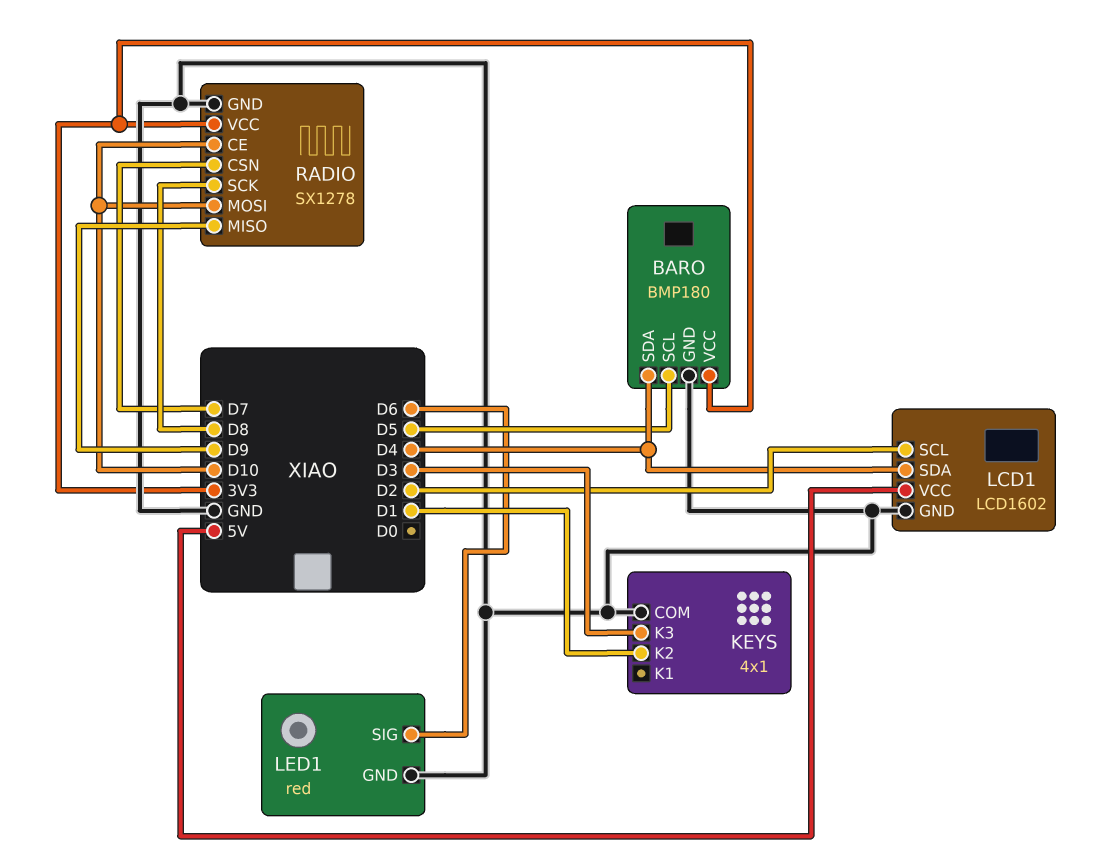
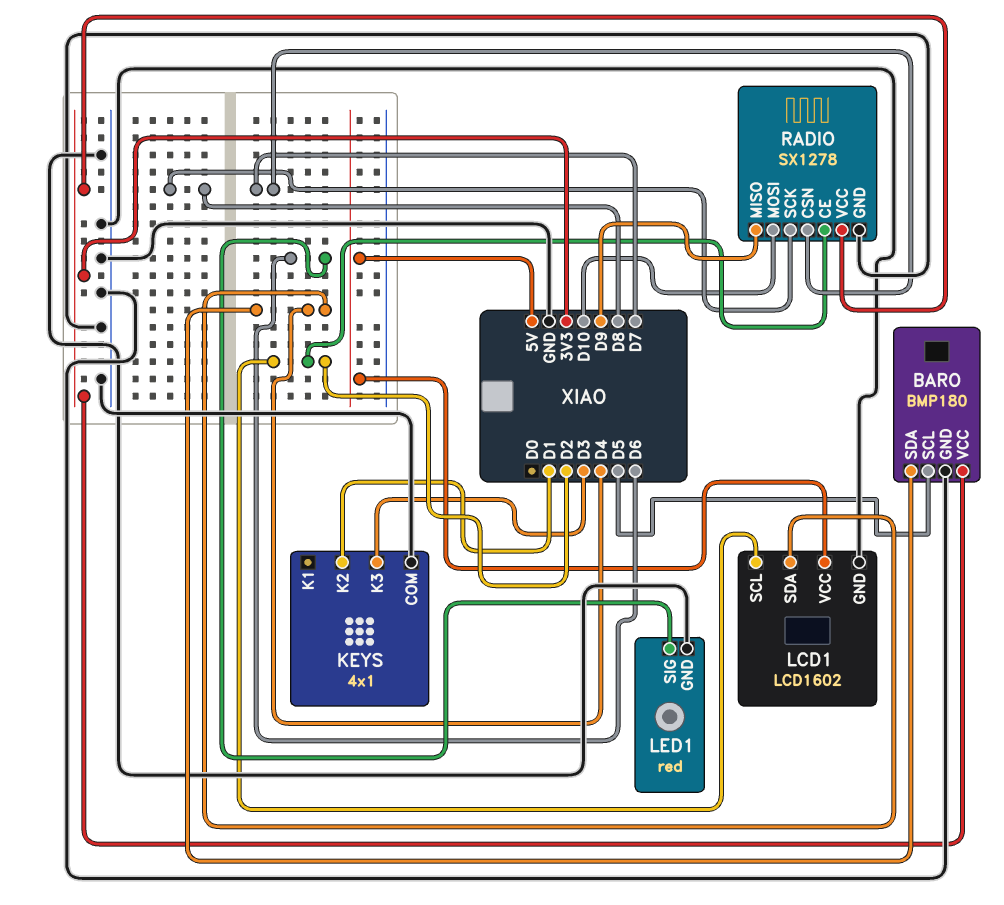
RADIO pin CE: D10 -> D2

